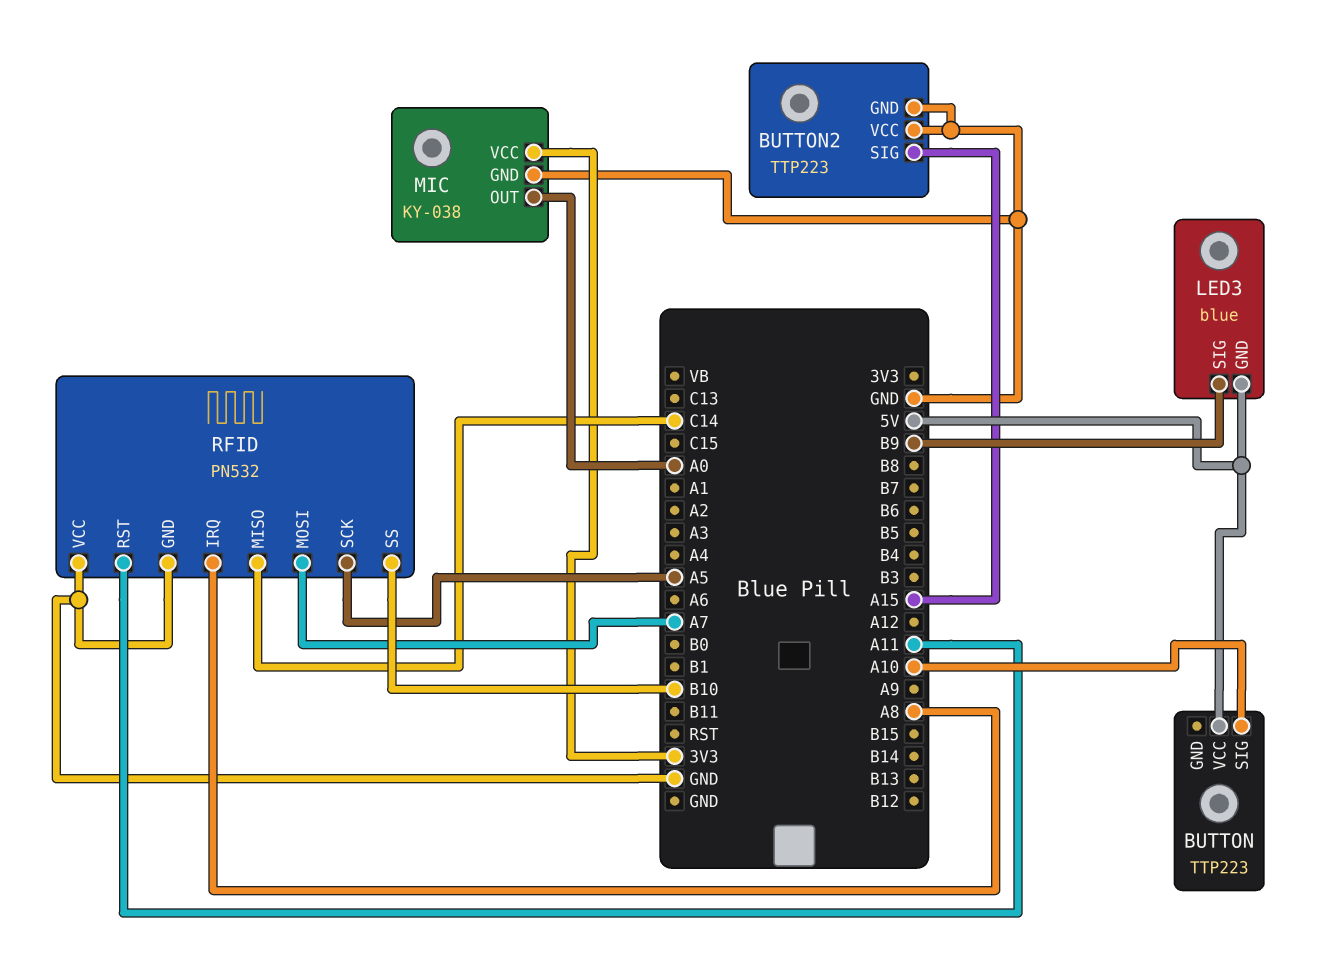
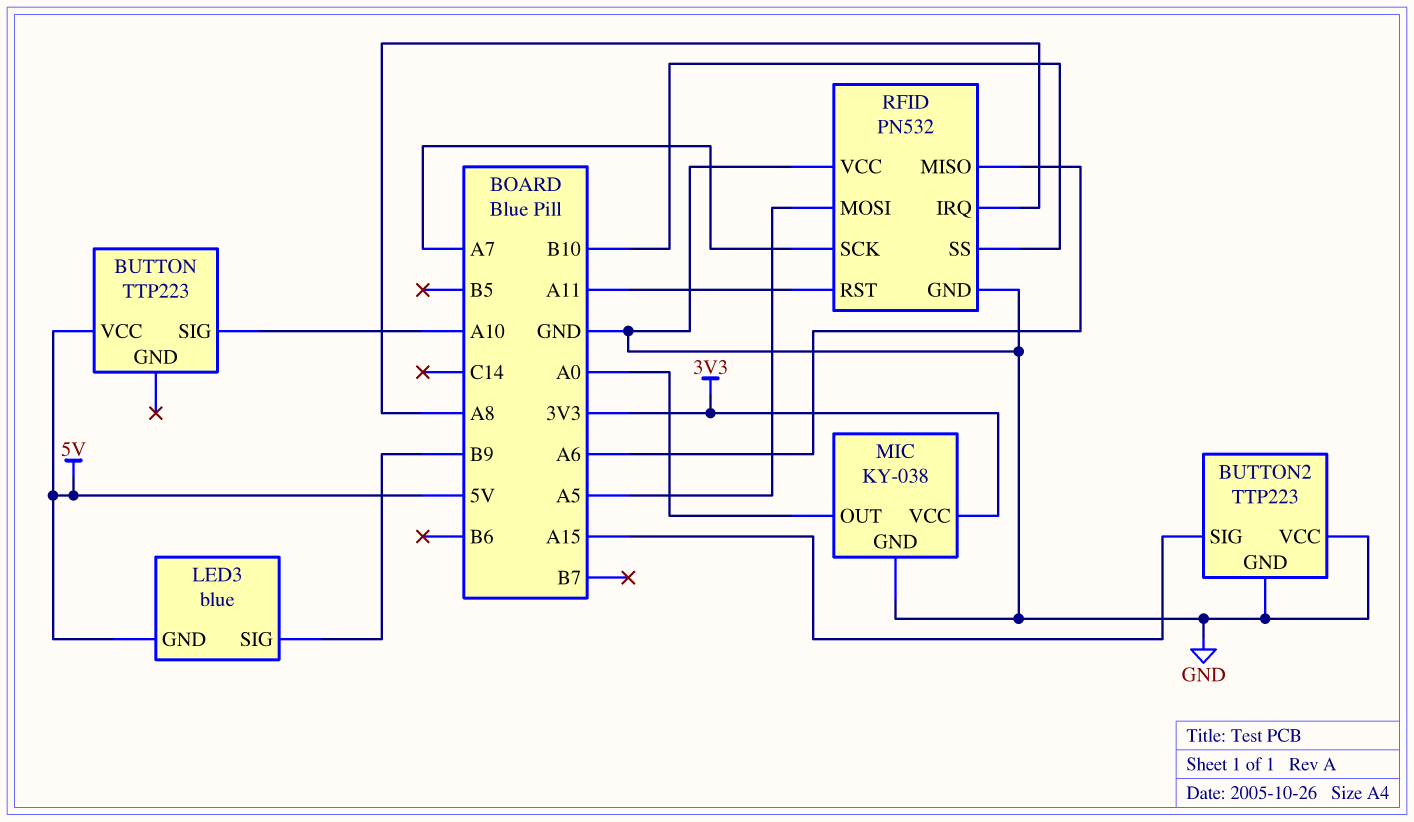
RFID pin MISO: C14 -> A6
RFID pin MOSI: A7 -> A5
RFID pin SCK: A5 -> A7

